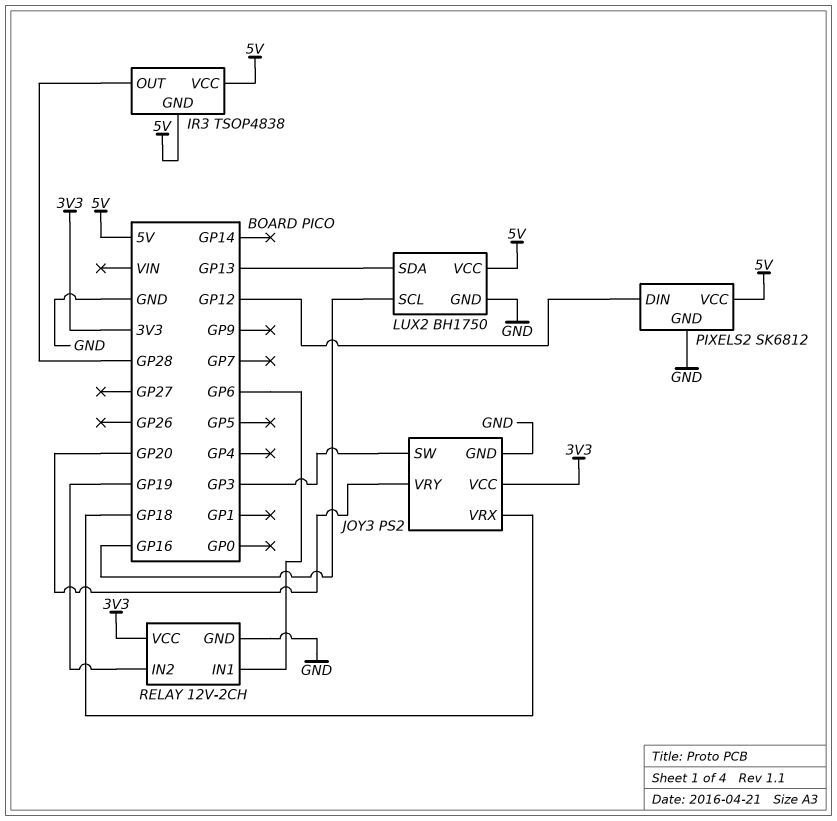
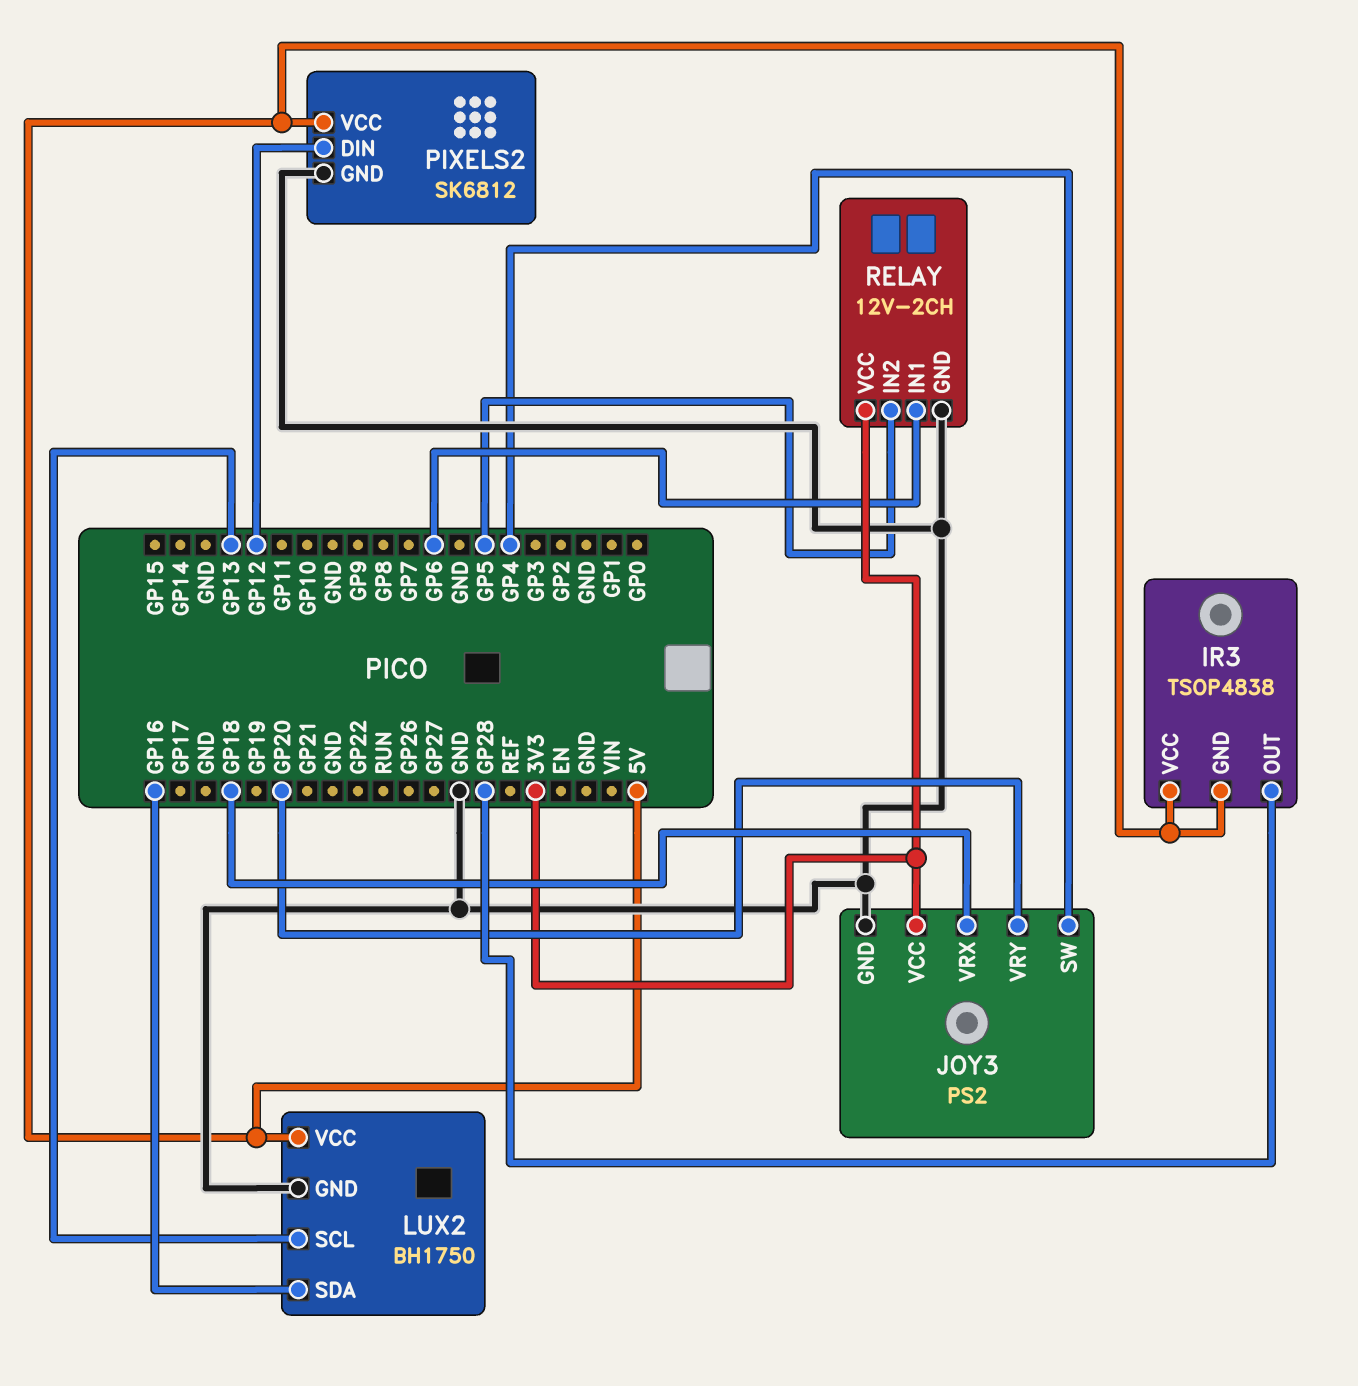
JOY3 pin SW: GP3 -> GP4
LUX2 pin SCL: GP16 -> GP13
LUX2 pin SDA: GP13 -> GP16
RELAY pin IN2: GP19 -> GP5

